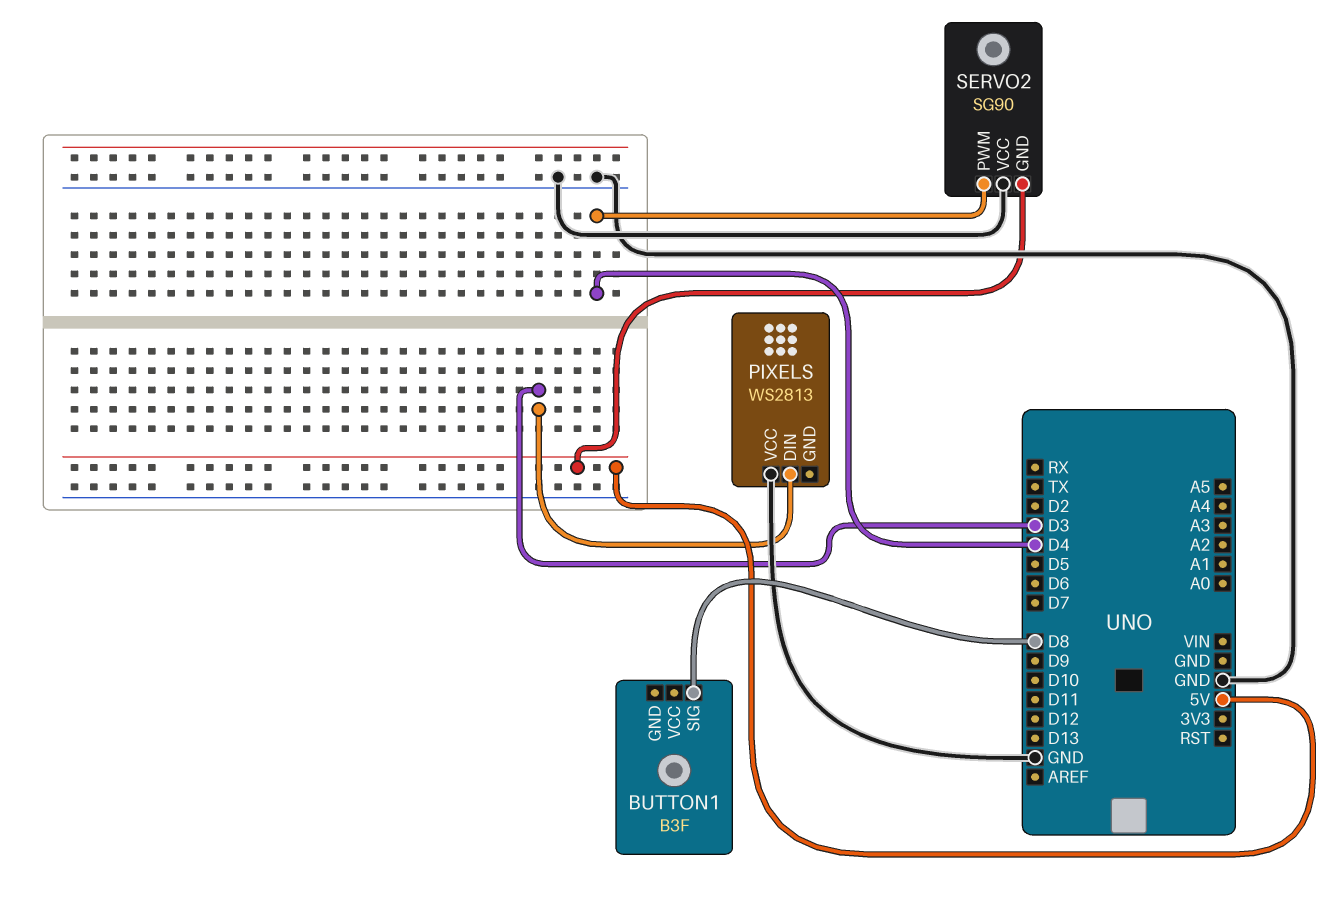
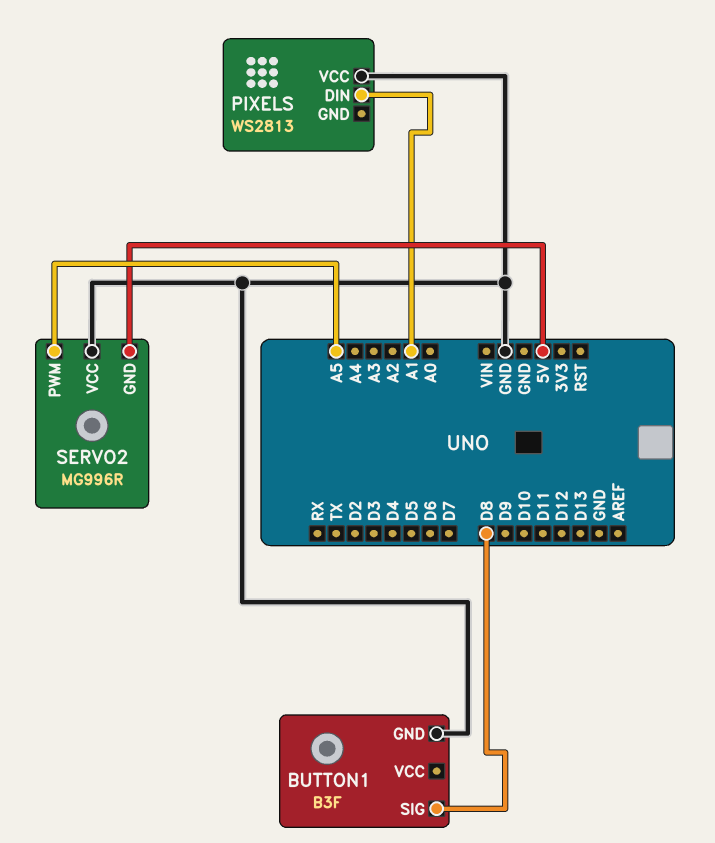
BUTTON1 pin GND: none -> GND
PIXELS pin DIN: D3 -> A1
SERVO2: SG90 -> MG996R
SERVO2 pin PWM: D4 -> A5

